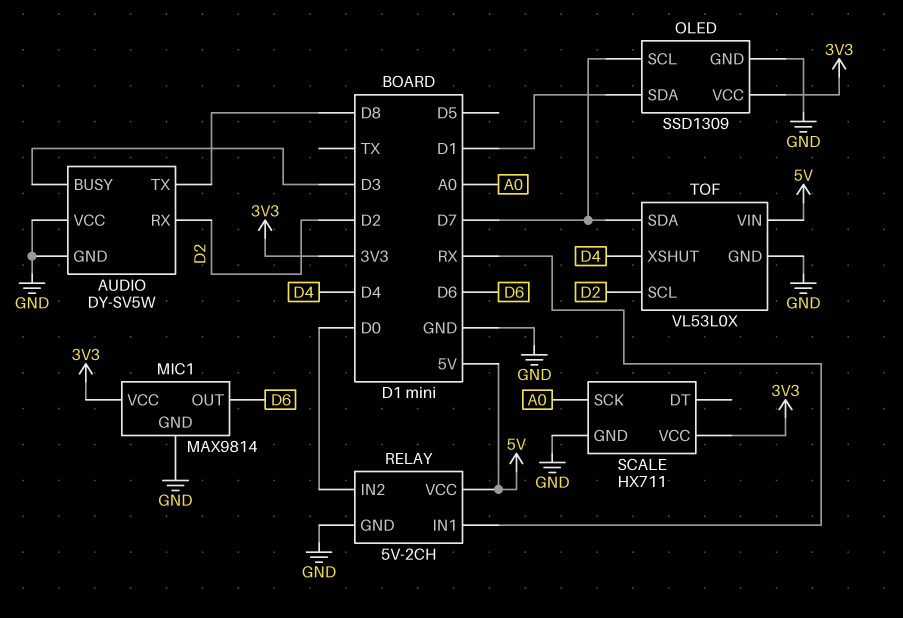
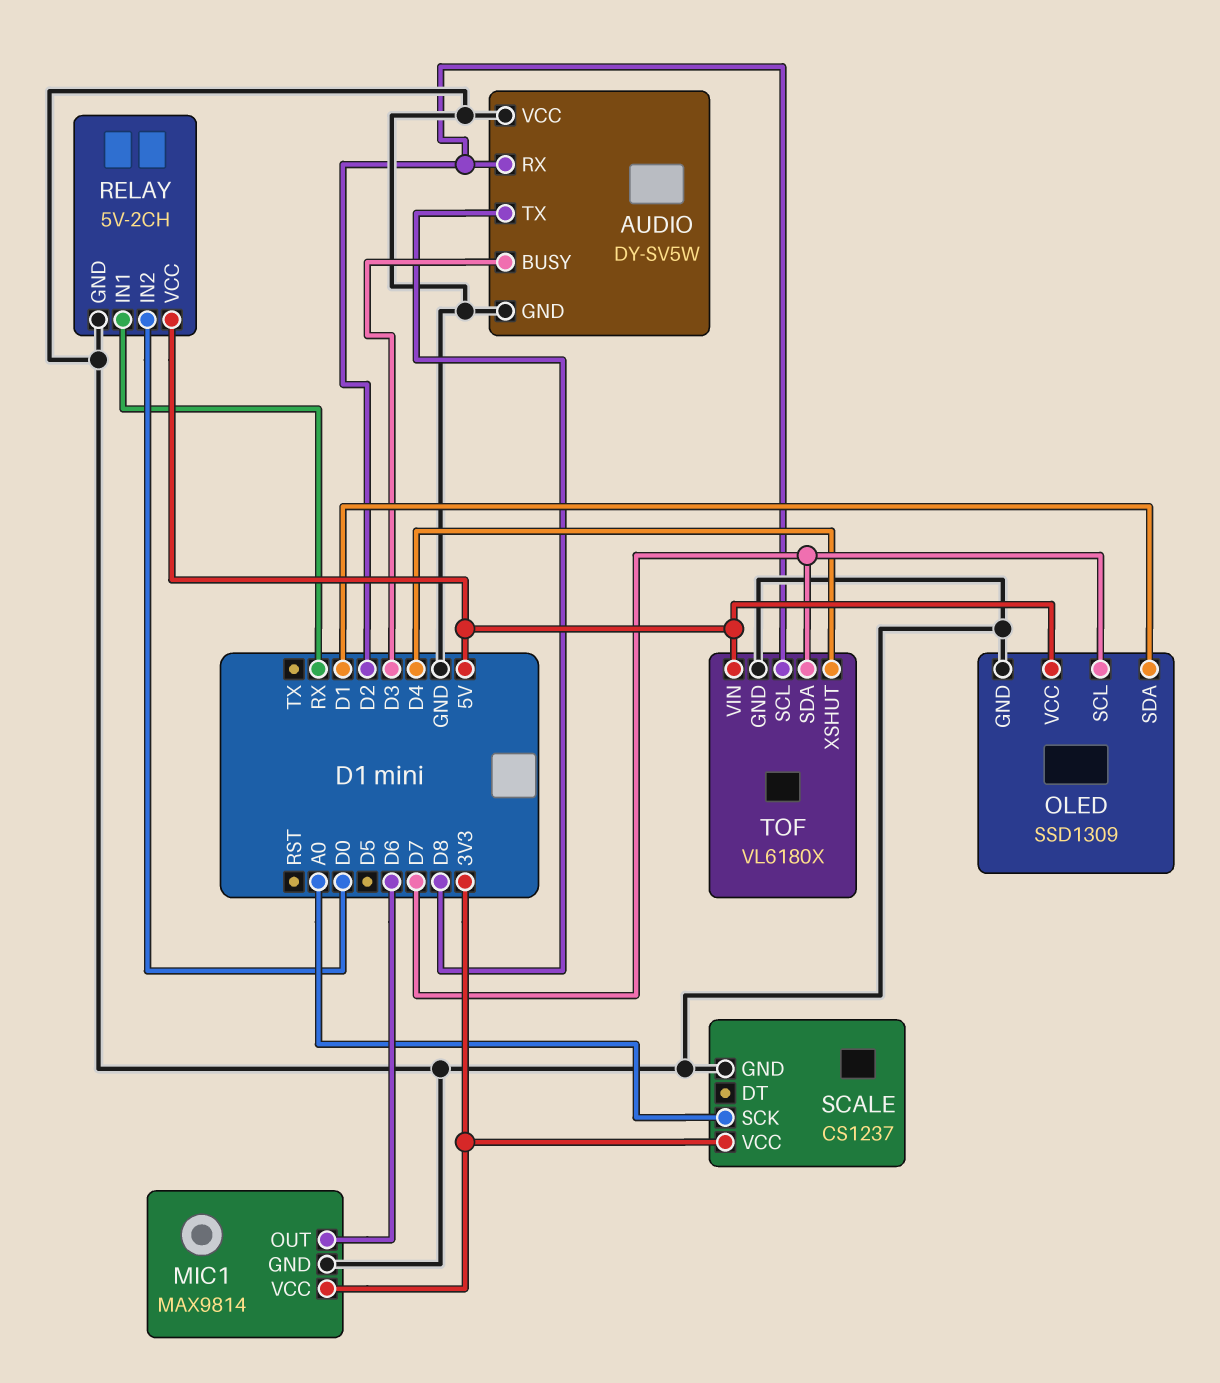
OLED pin VCC: 3V3 -> 5V
SCALE: HX711 -> CS1237
TOF: VL53L0X -> VL6180X

